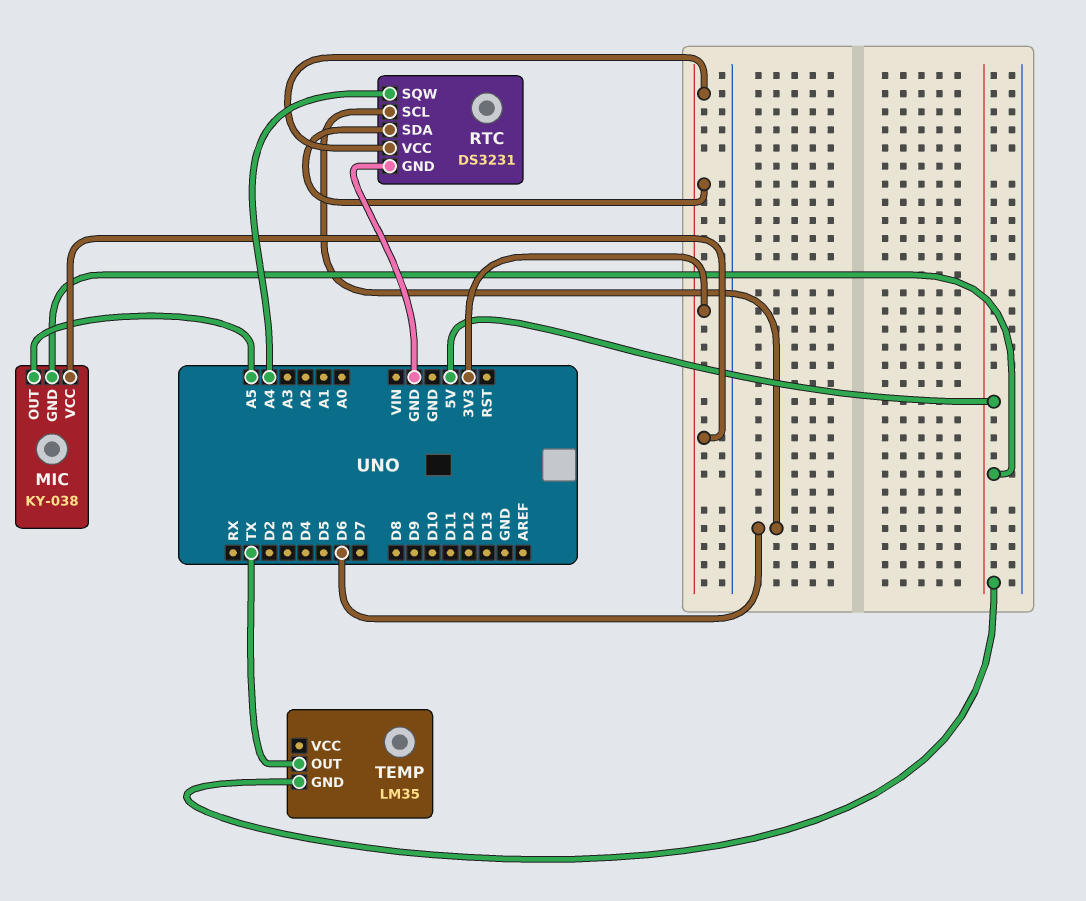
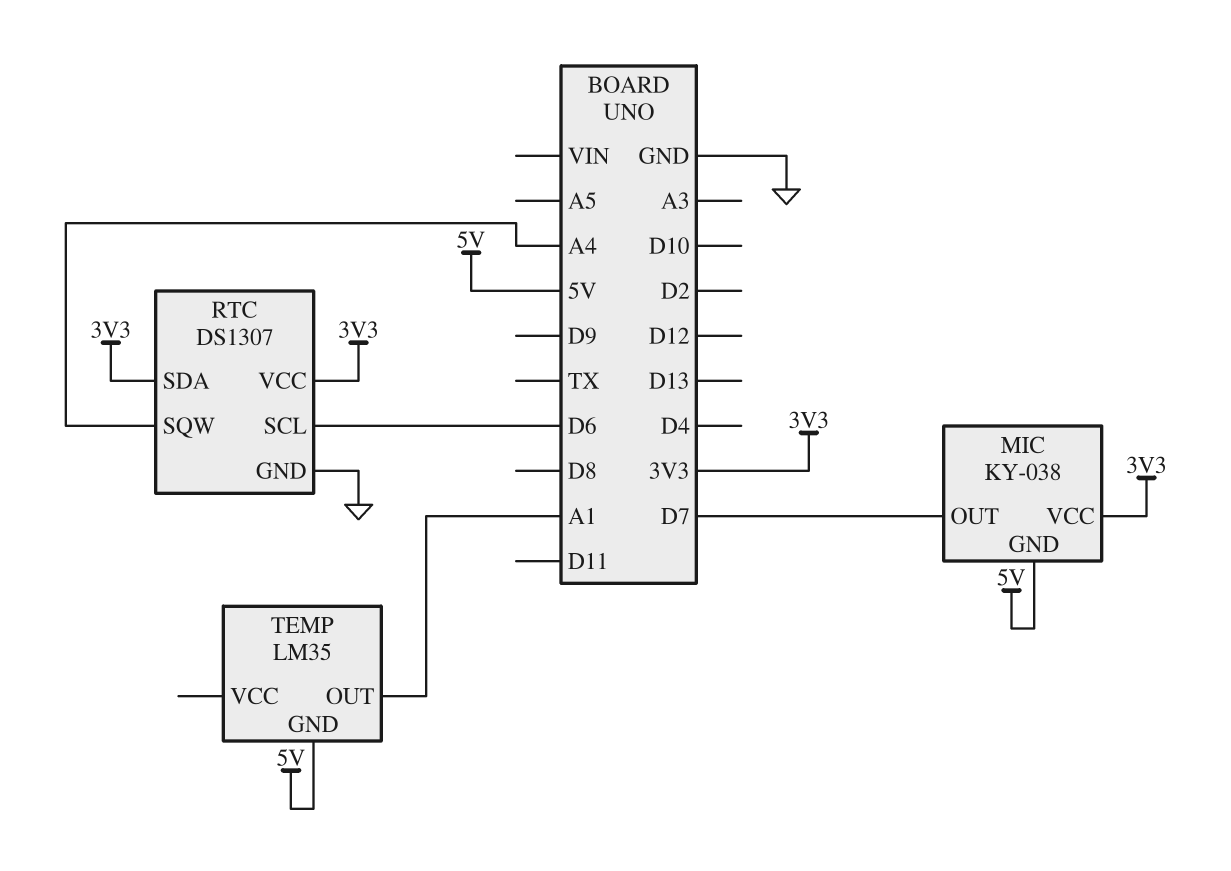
MIC pin OUT: A5 -> D7
RTC: DS3231 -> DS1307
TEMP pin OUT: TX -> A1

